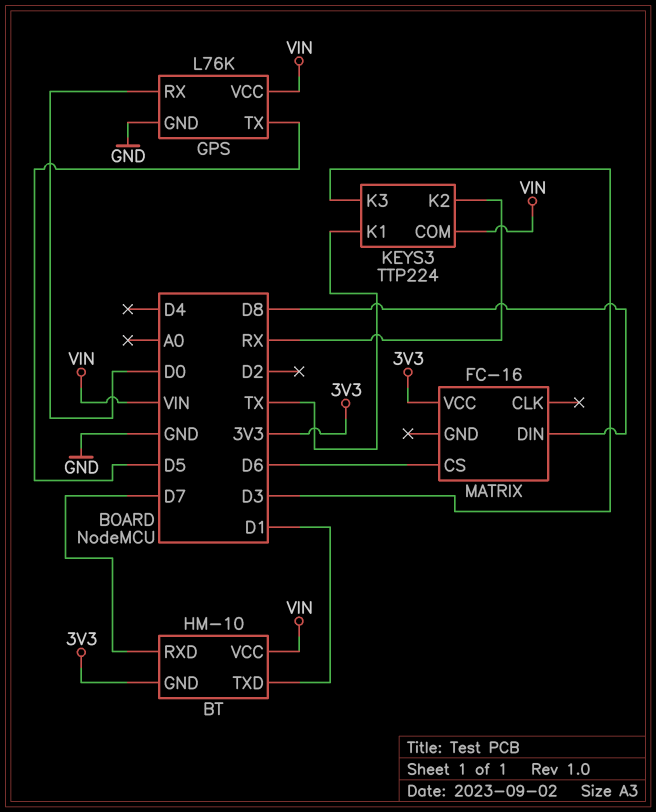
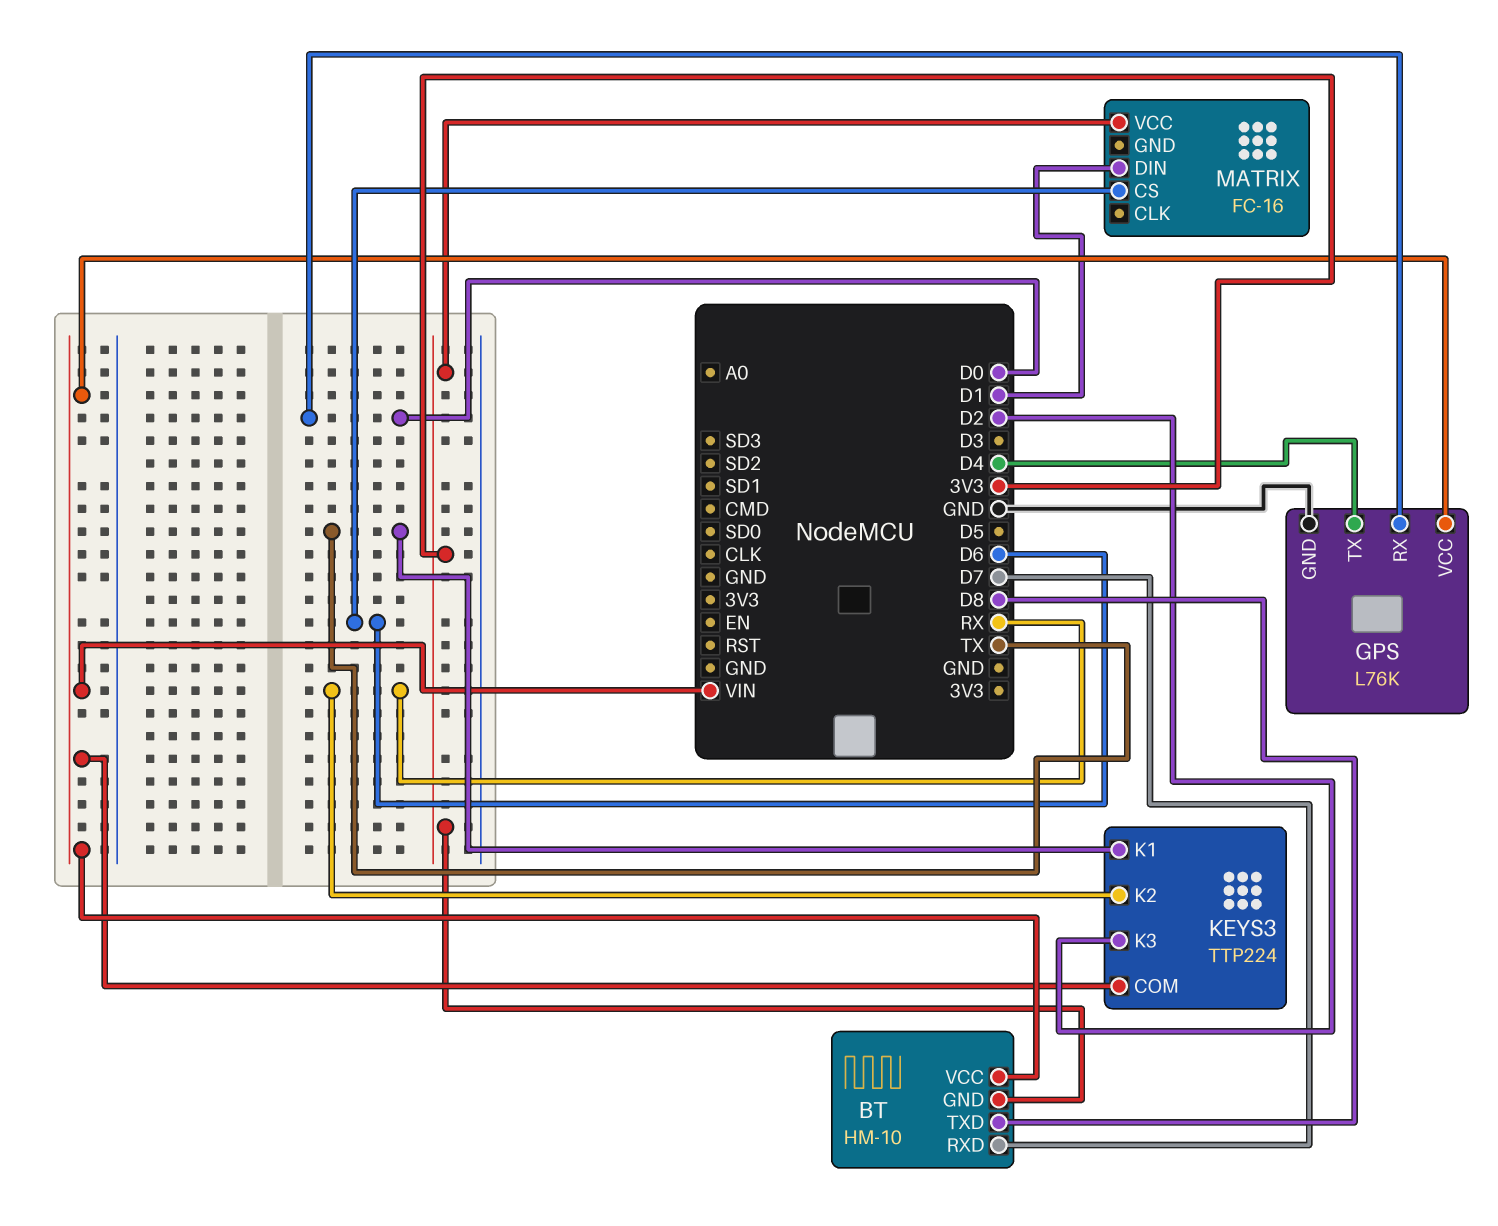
BT pin TXD: D1 -> D8
GPS pin TX: D5 -> D4
KEYS3 pin K3: D3 -> D2
MATRIX pin DIN: D8 -> D1

